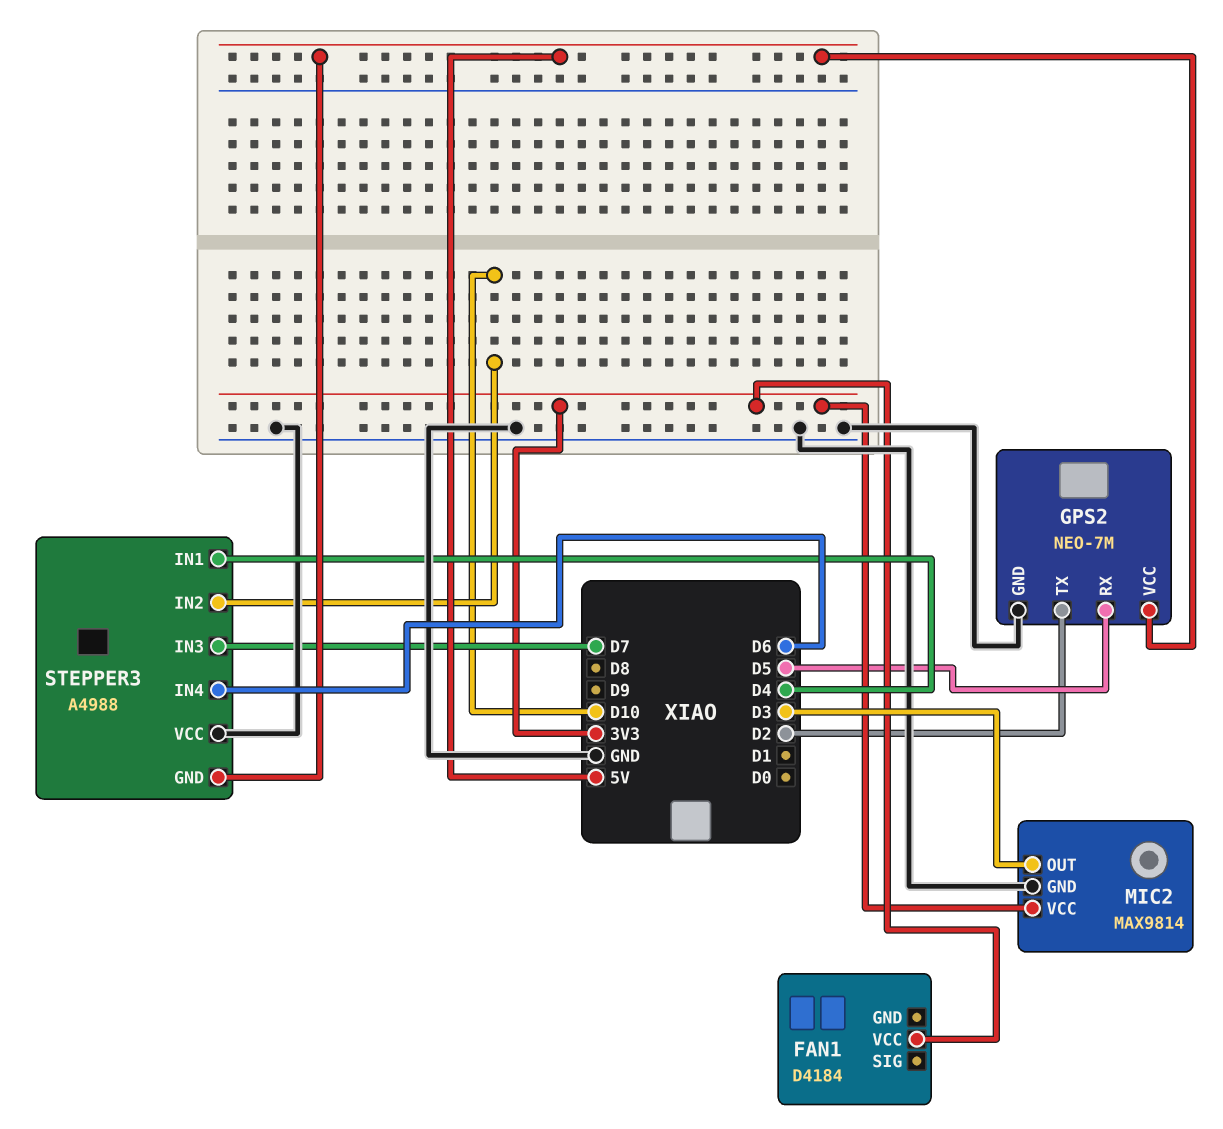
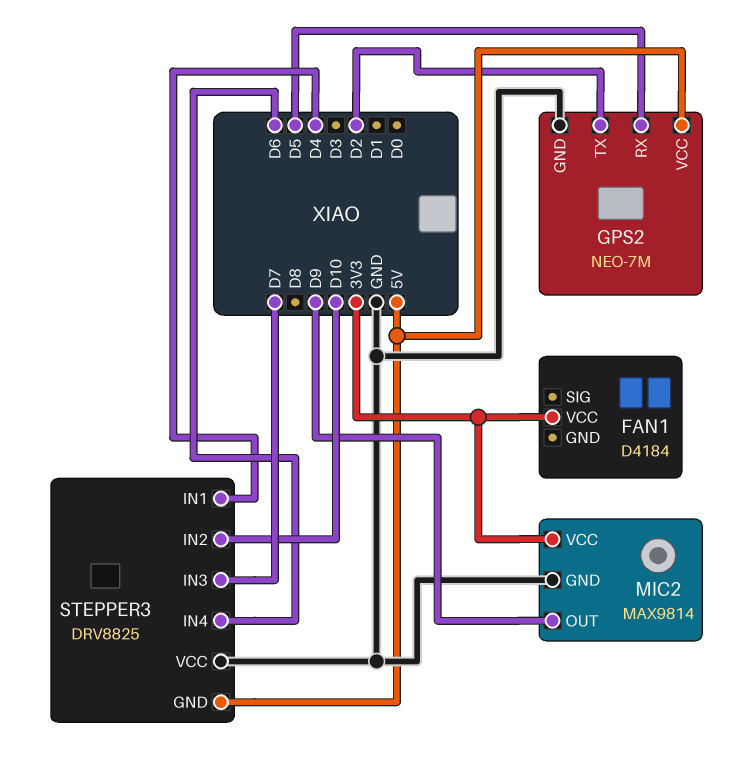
MIC2 pin OUT: D3 -> D9
STEPPER3: A4988 -> DRV8825

